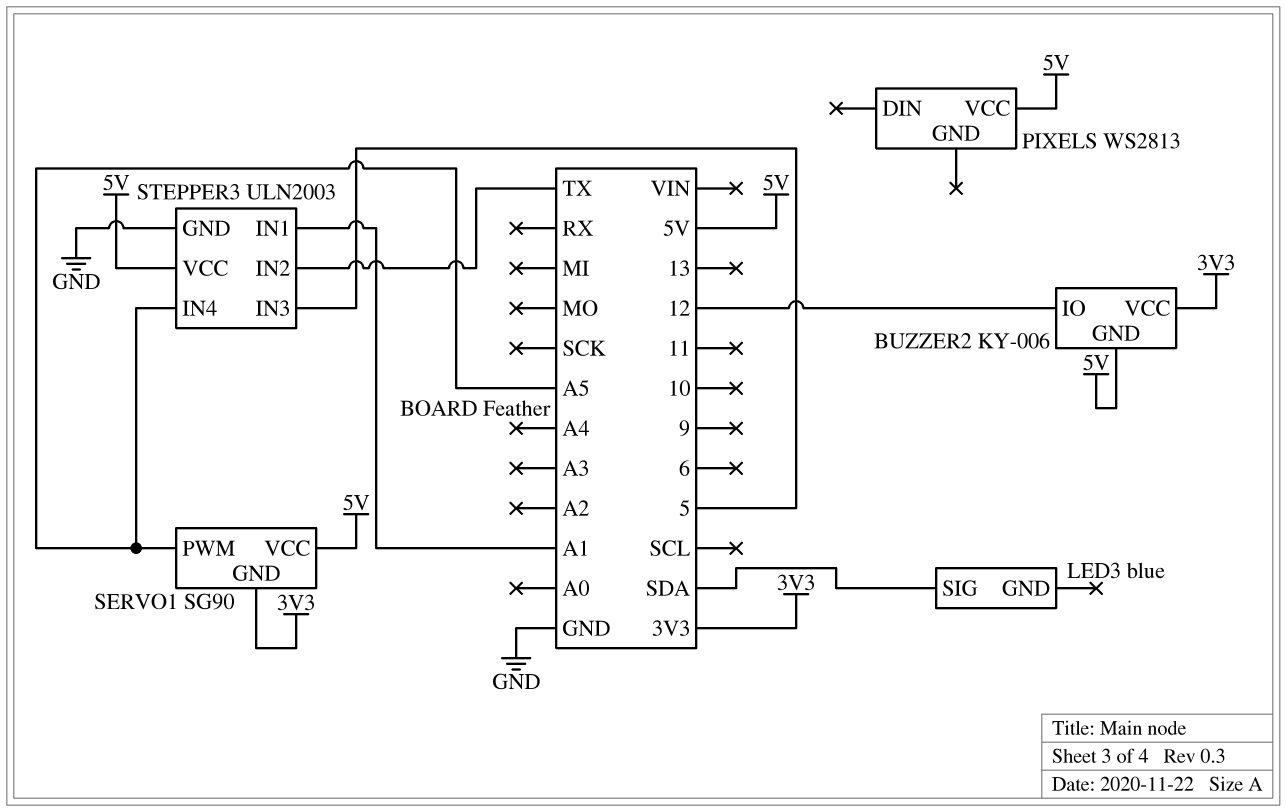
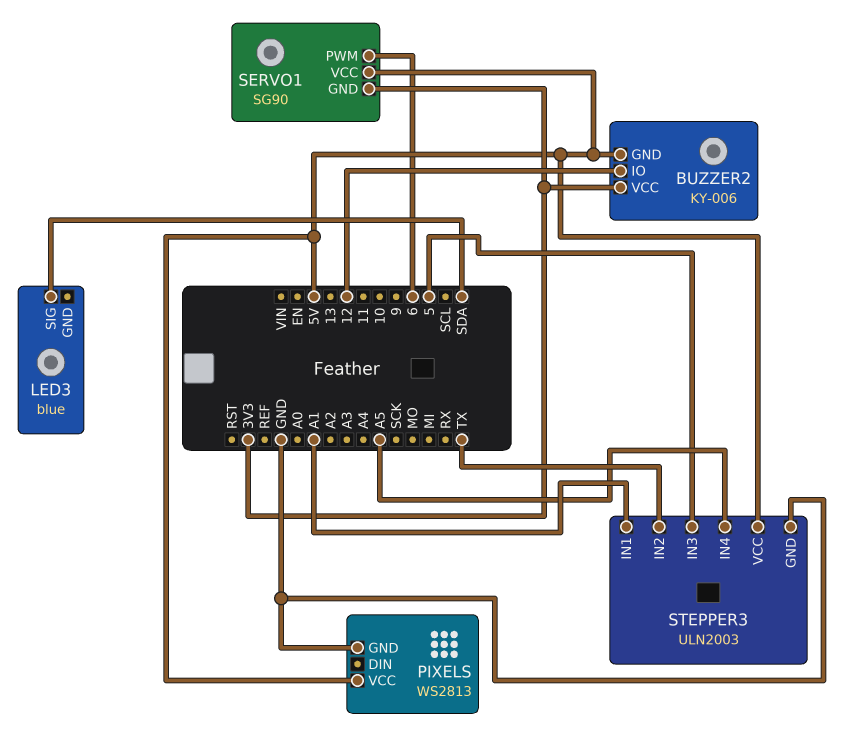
PIXELS pin GND: none -> GND
SERVO1 pin PWM: A5 -> 6

